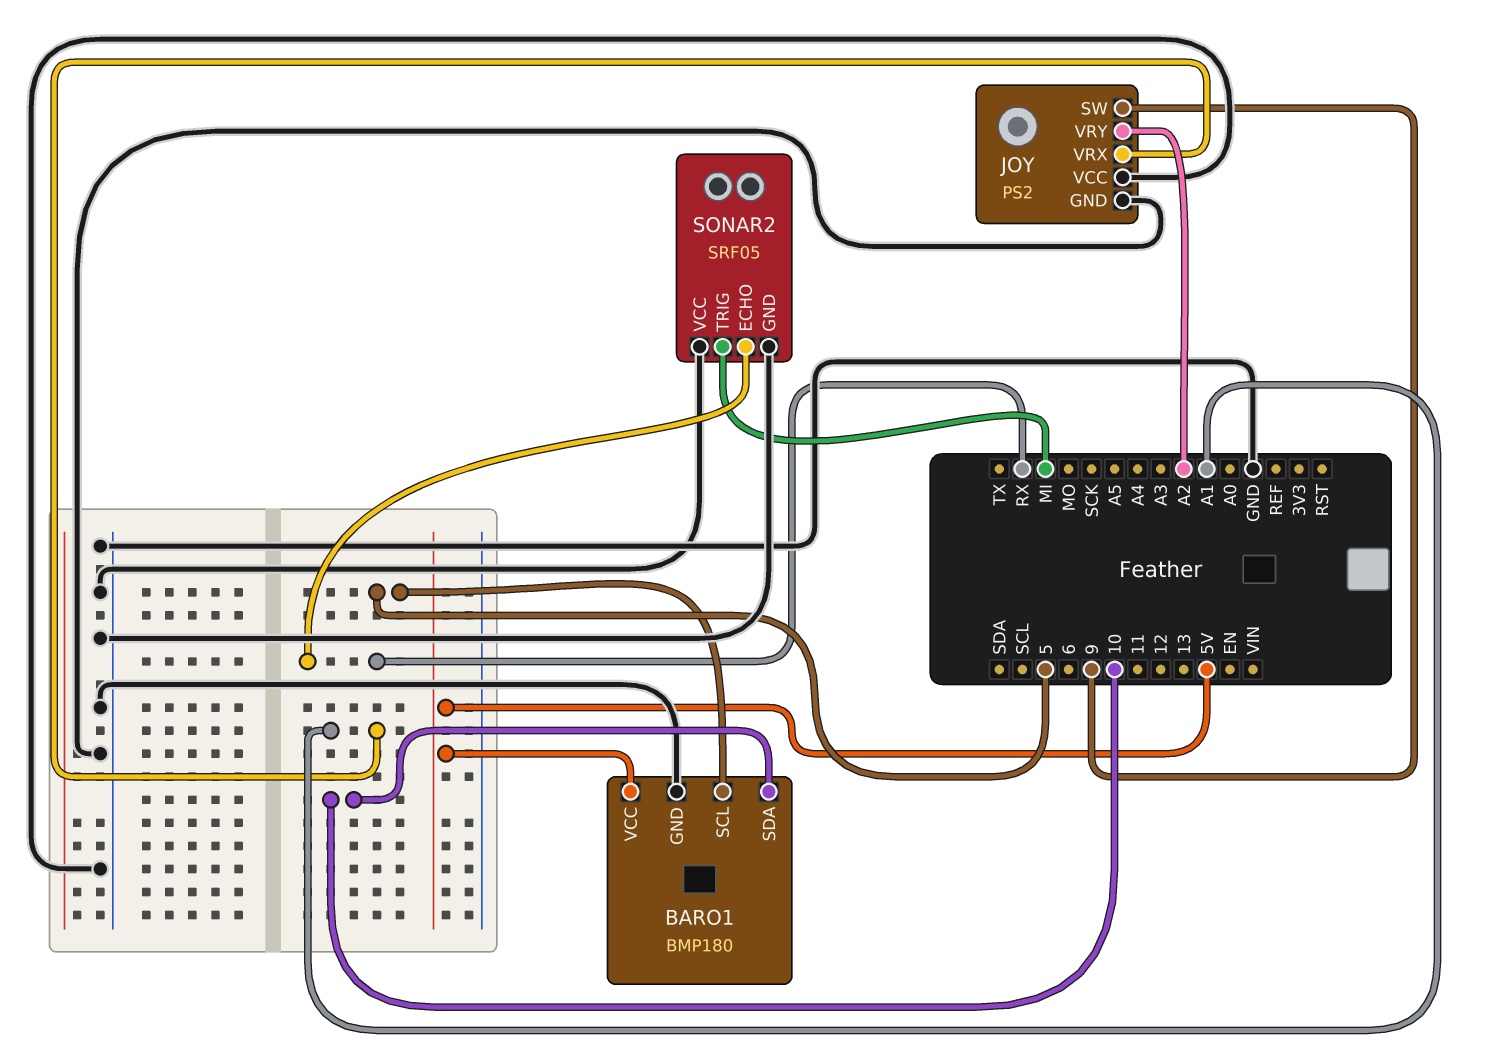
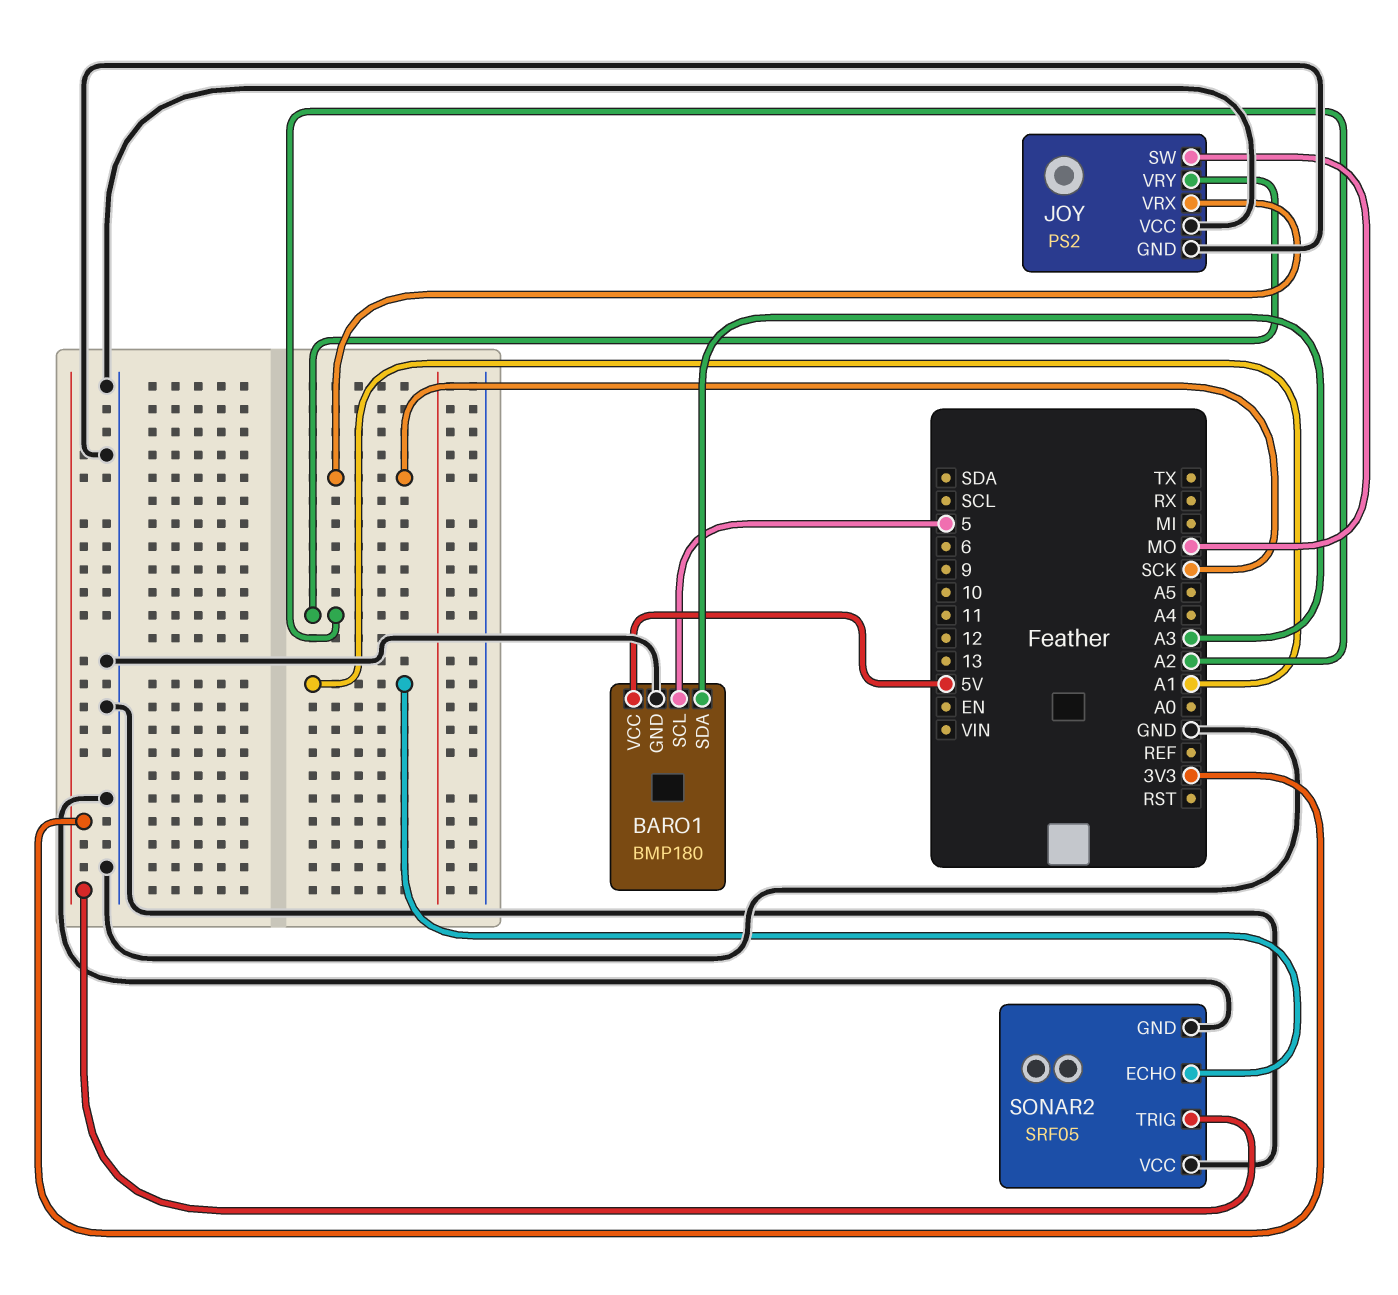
BARO1 pin SDA: 10 -> A3
JOY pin SW: 9 -> MO
JOY pin VRX: A1 -> SCK
SONAR2 pin ECHO: RX -> A1
SONAR2 pin TRIG: MI -> 3V3

